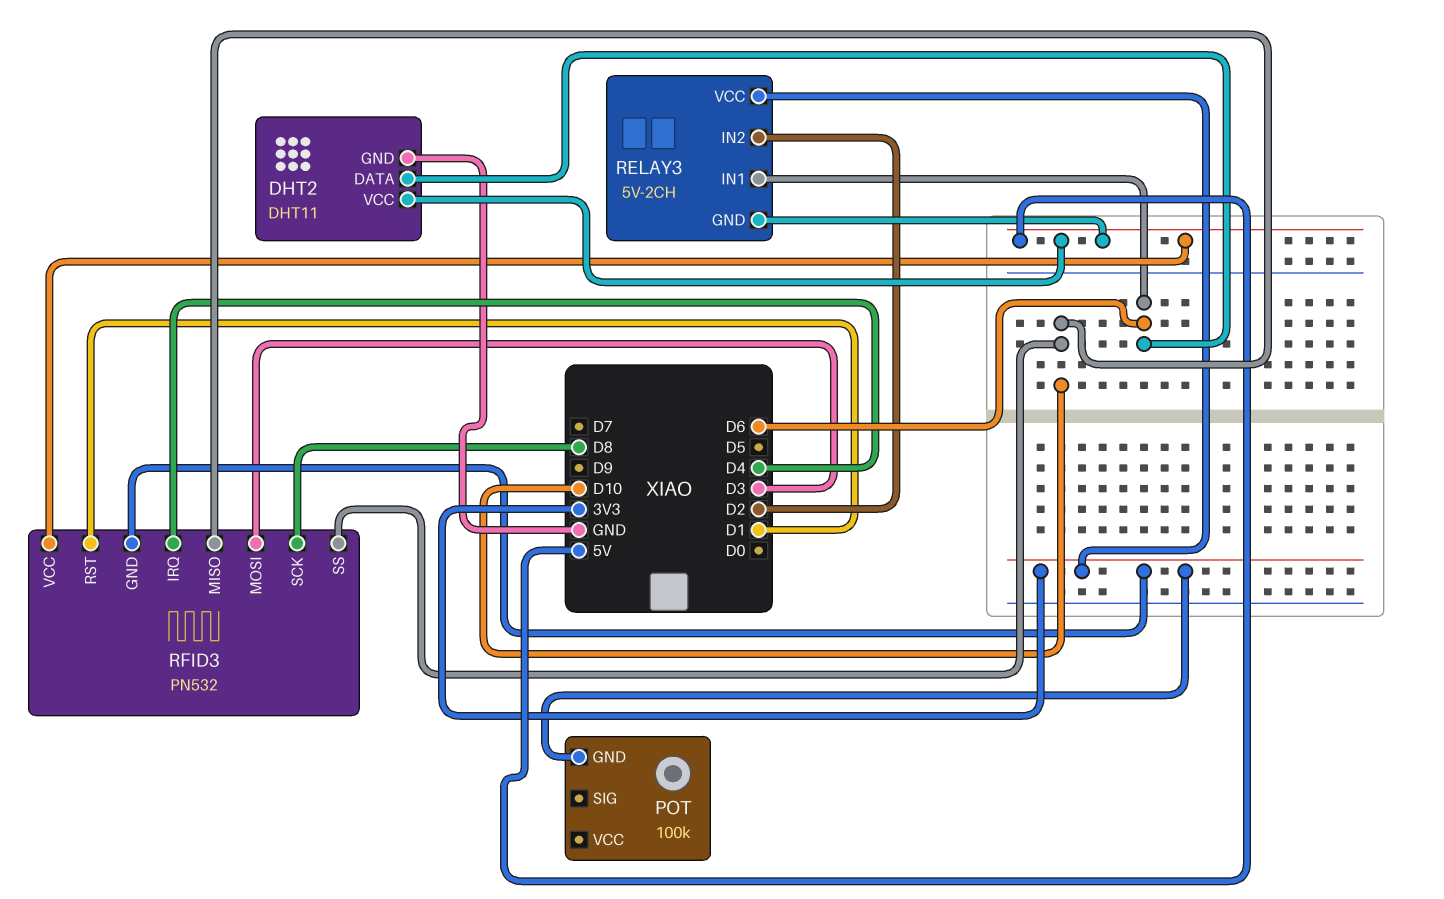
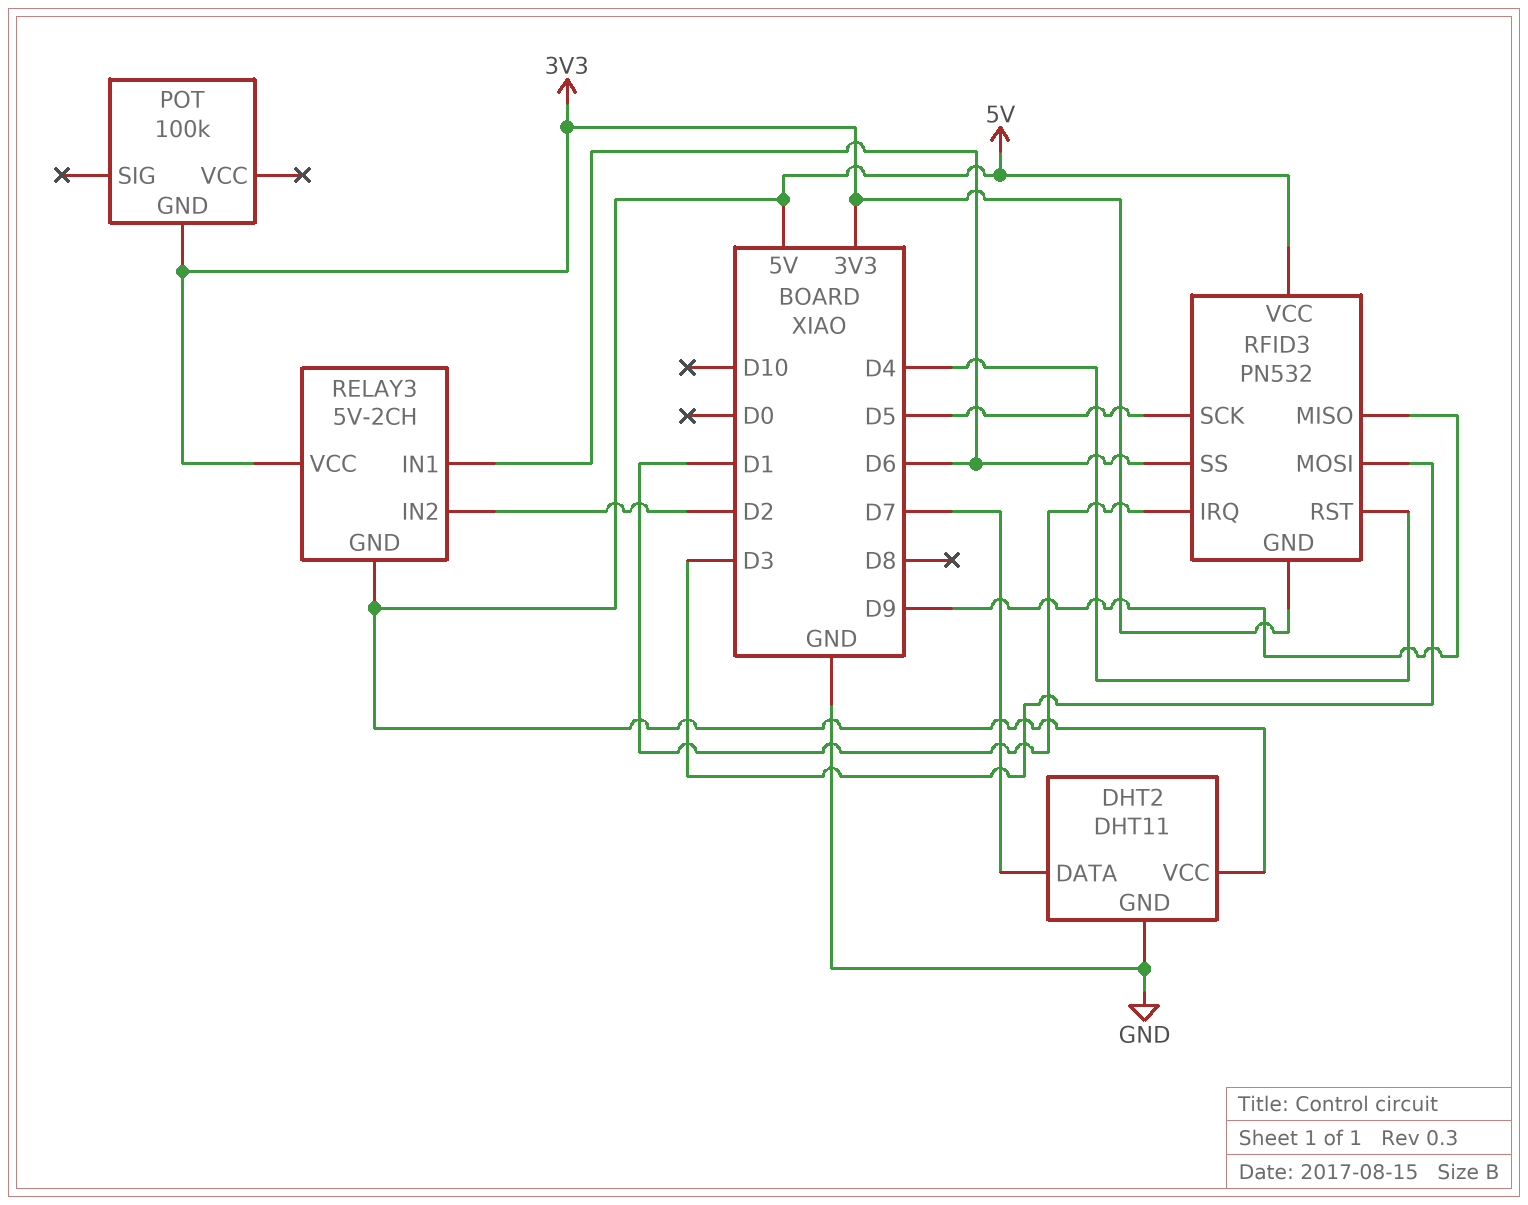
DHT2 pin DATA: D6 -> D7
RFID3 pin IRQ: D4 -> D1
RFID3 pin MISO: D10 -> D9
RFID3 pin RST: D1 -> D4
RFID3 pin SCK: D8 -> D5
RFID3 pin SS: D10 -> D6

